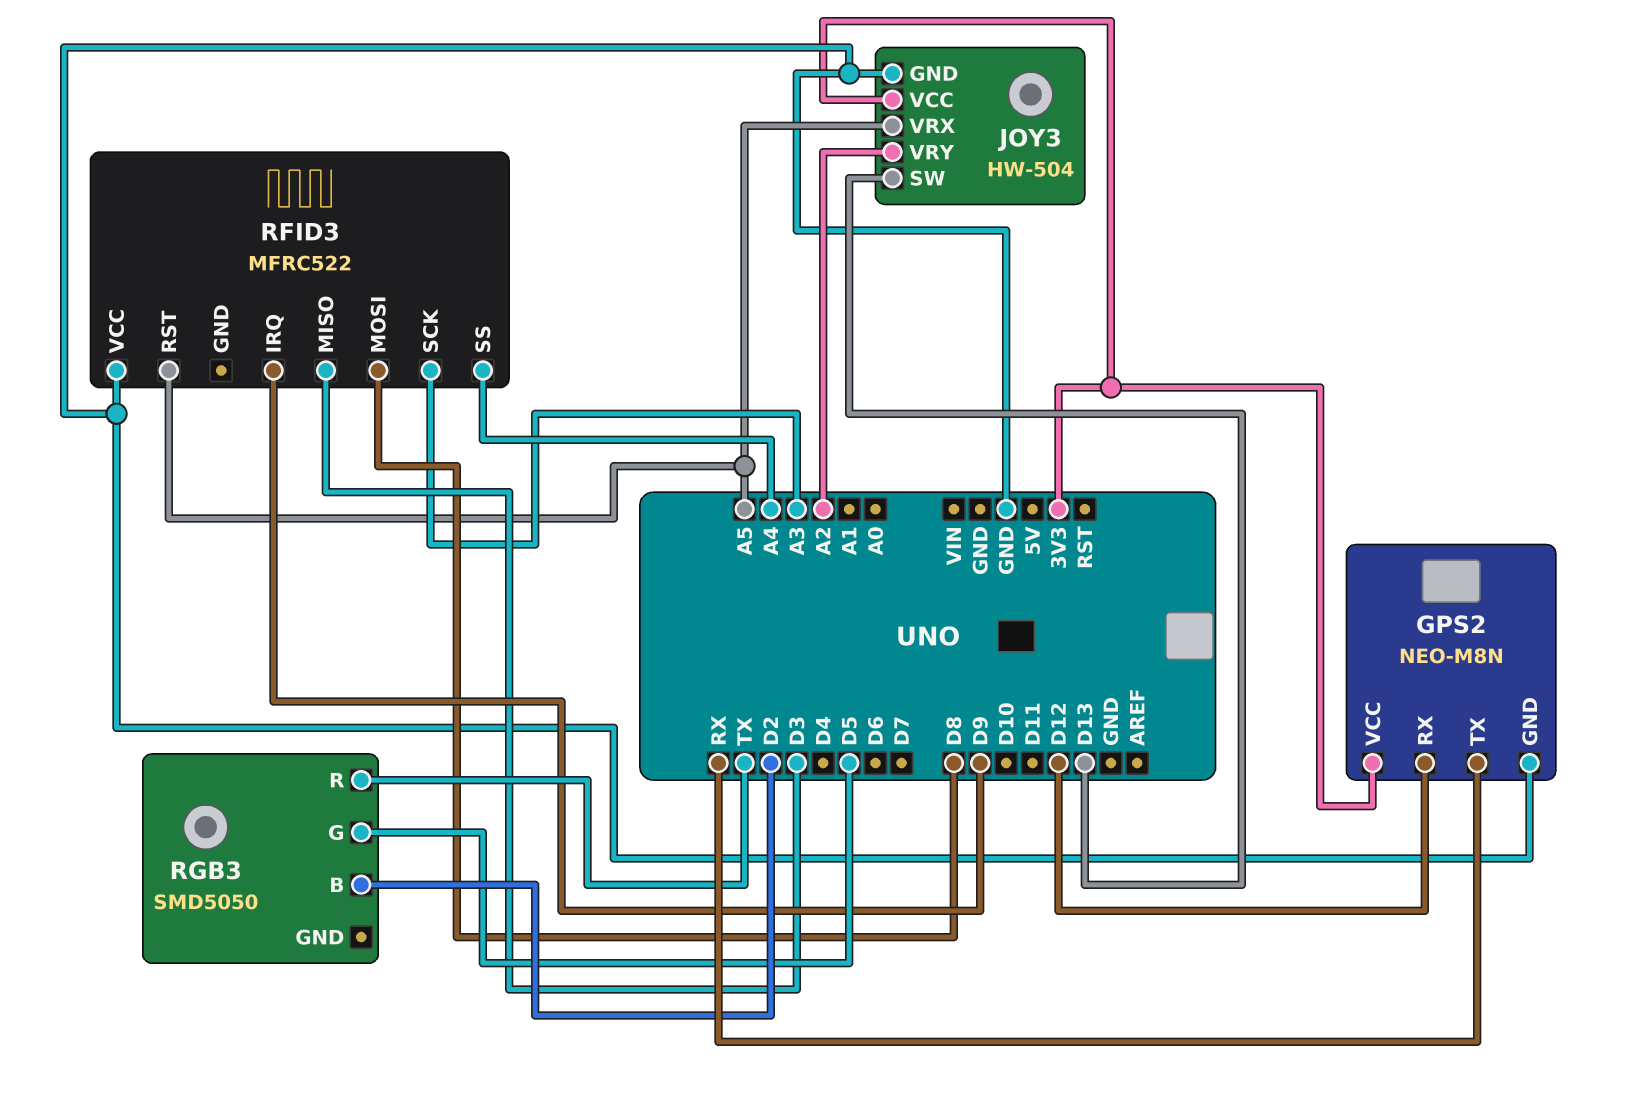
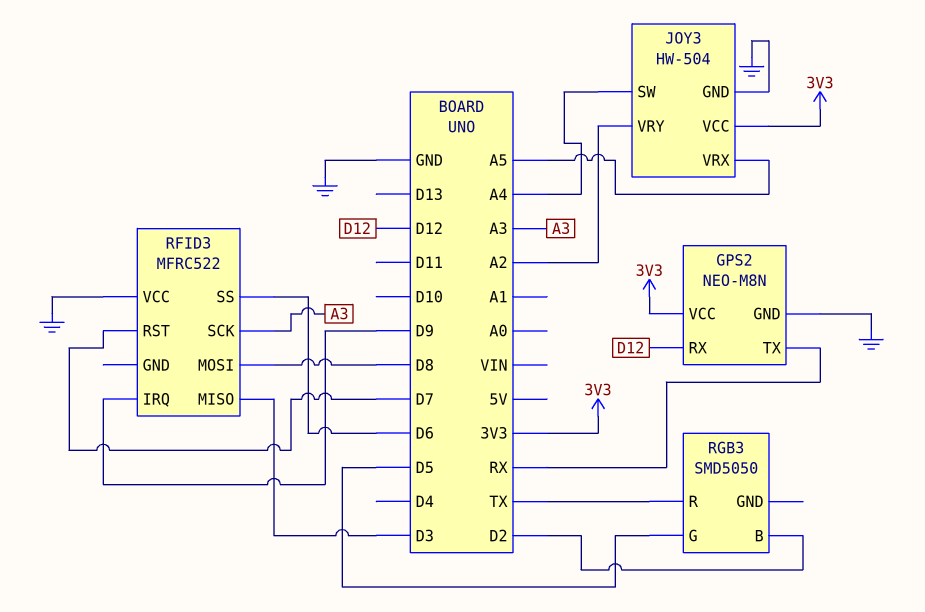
JOY3 pin SW: D13 -> A4
RFID3 pin RST: A5 -> D7
RFID3 pin SS: A4 -> D6

